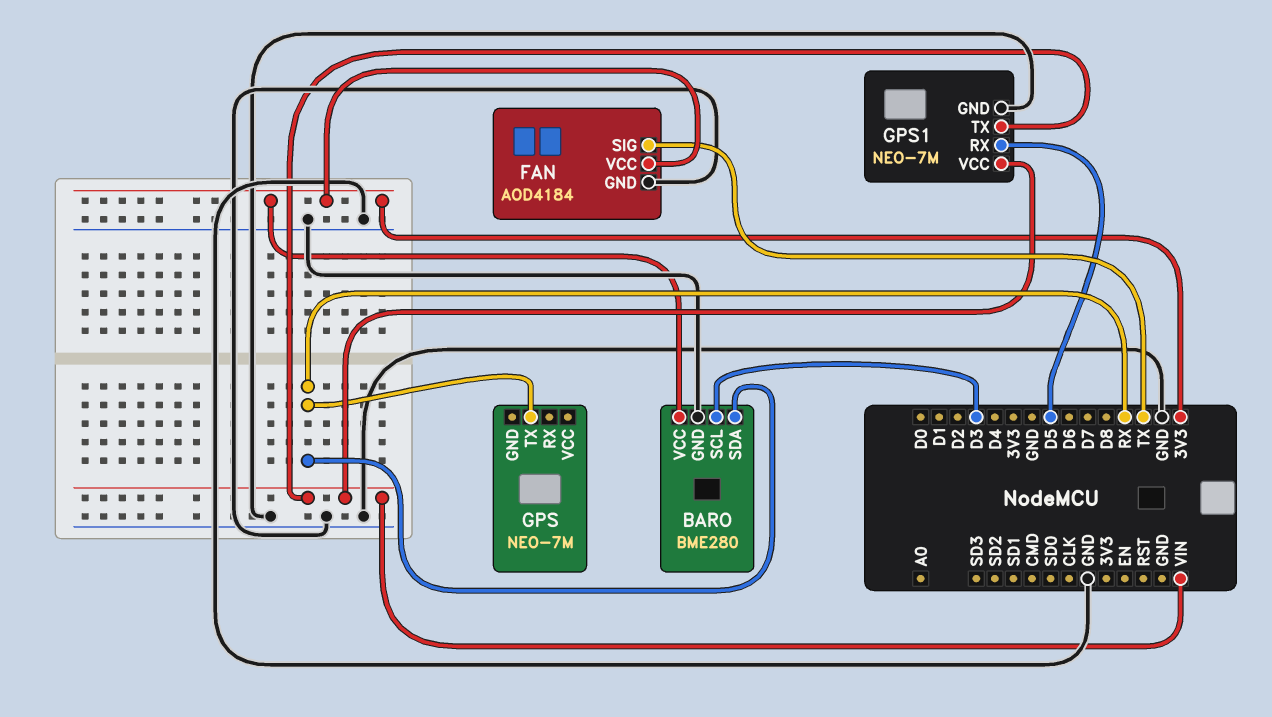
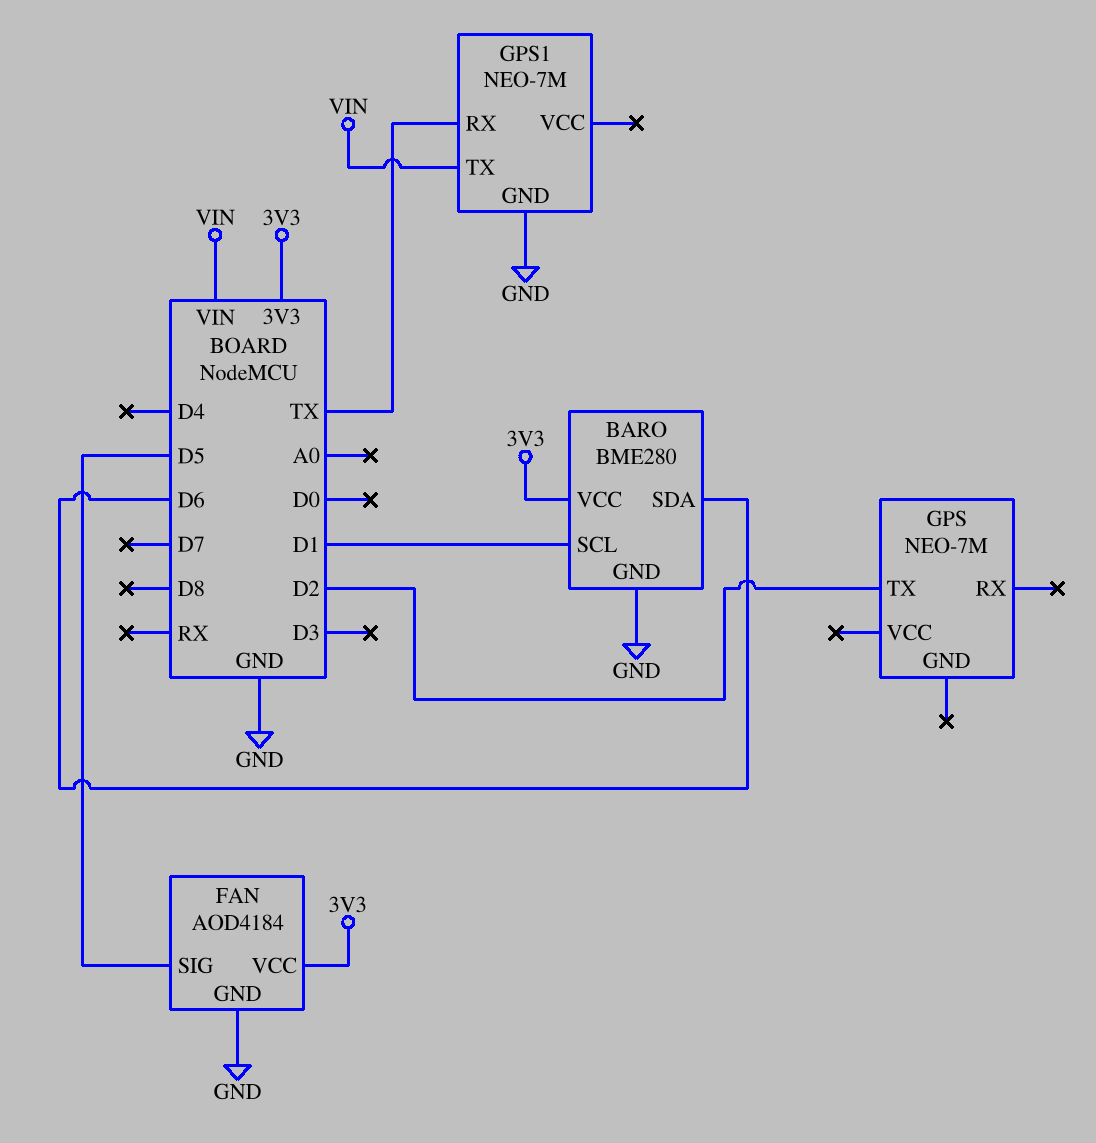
BARO pin SCL: D3 -> D1
BARO pin SDA: RX -> D6
FAN pin SIG: TX -> D5
GPS pin TX: RX -> D2
GPS1 pin RX: D5 -> TX
GPS1 pin VCC: VIN -> none

